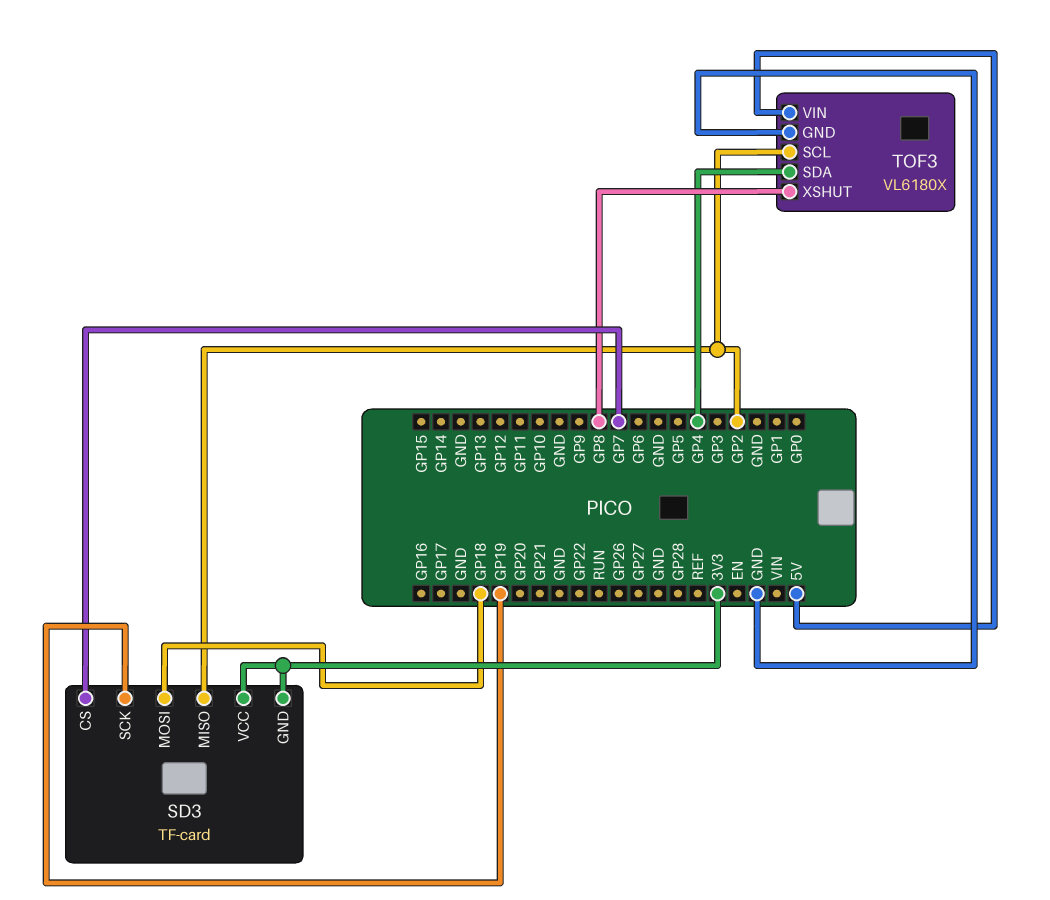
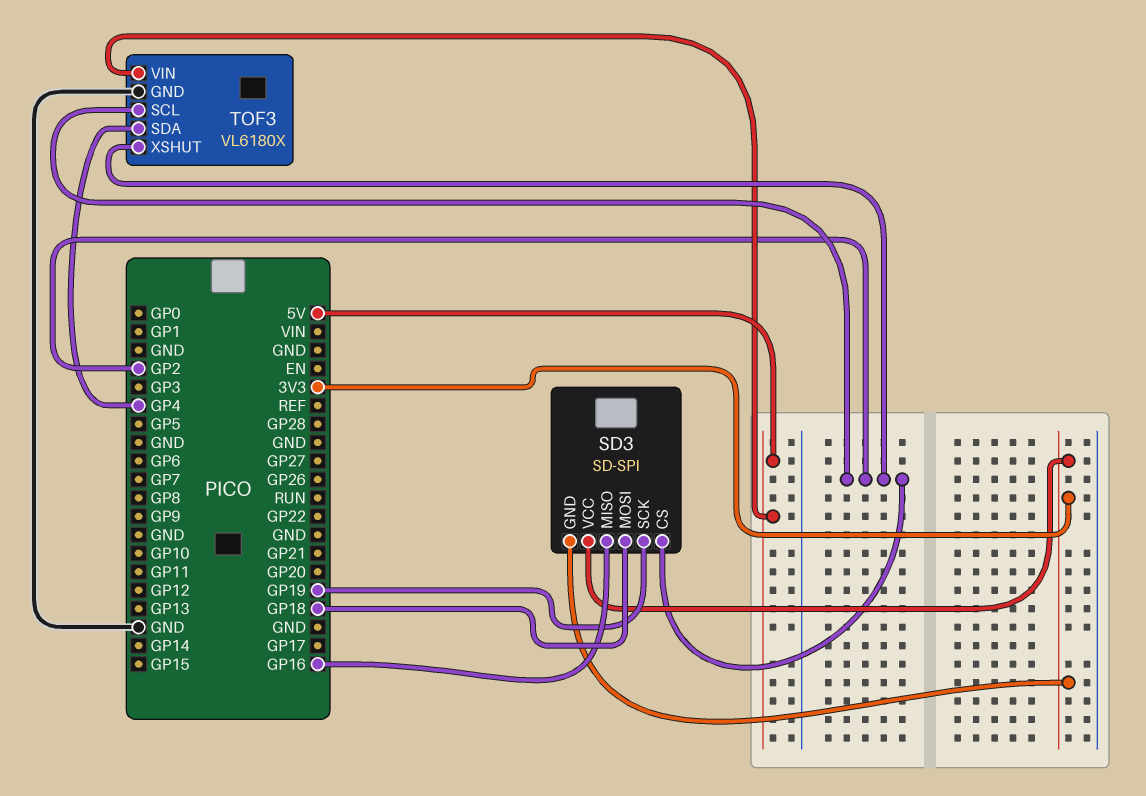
SD3: TF-card -> SD-SPI
SD3 pin CS: GP7 -> GP2
SD3 pin MISO: GP2 -> GP16
TOF3 pin XSHUT: GP8 -> GP2

